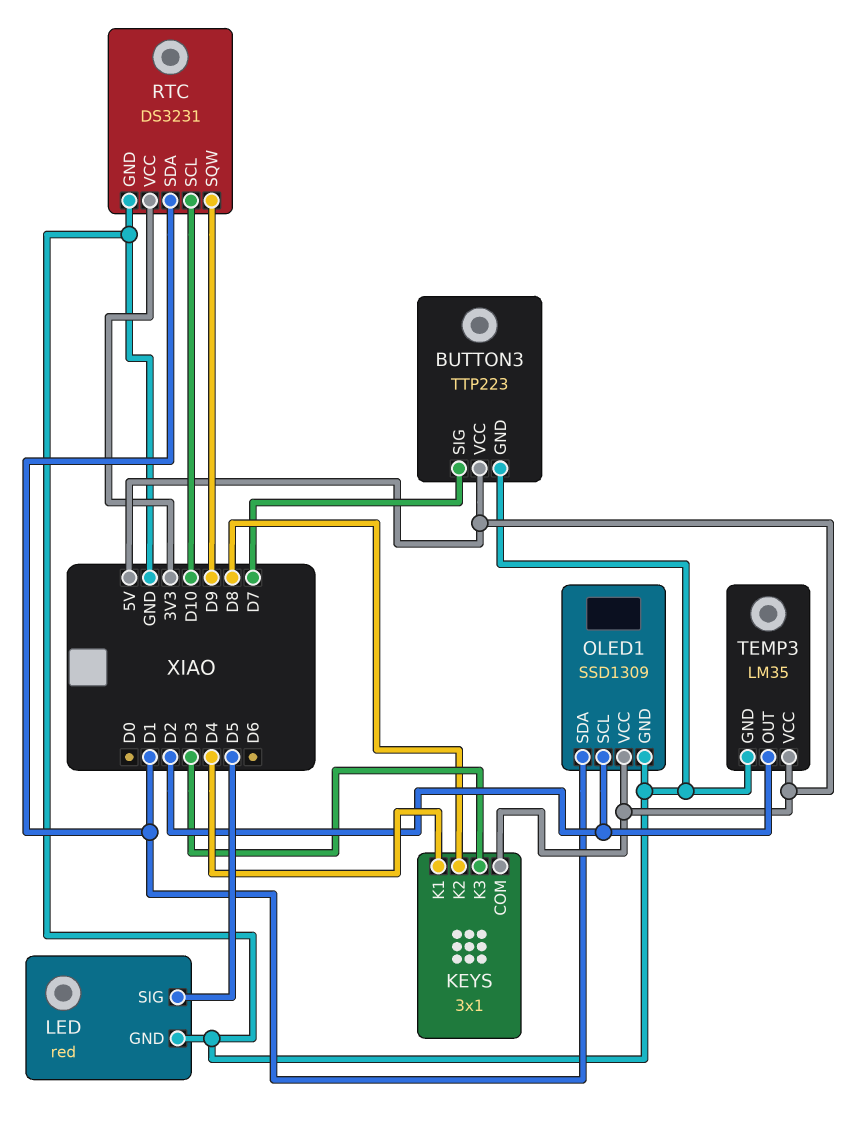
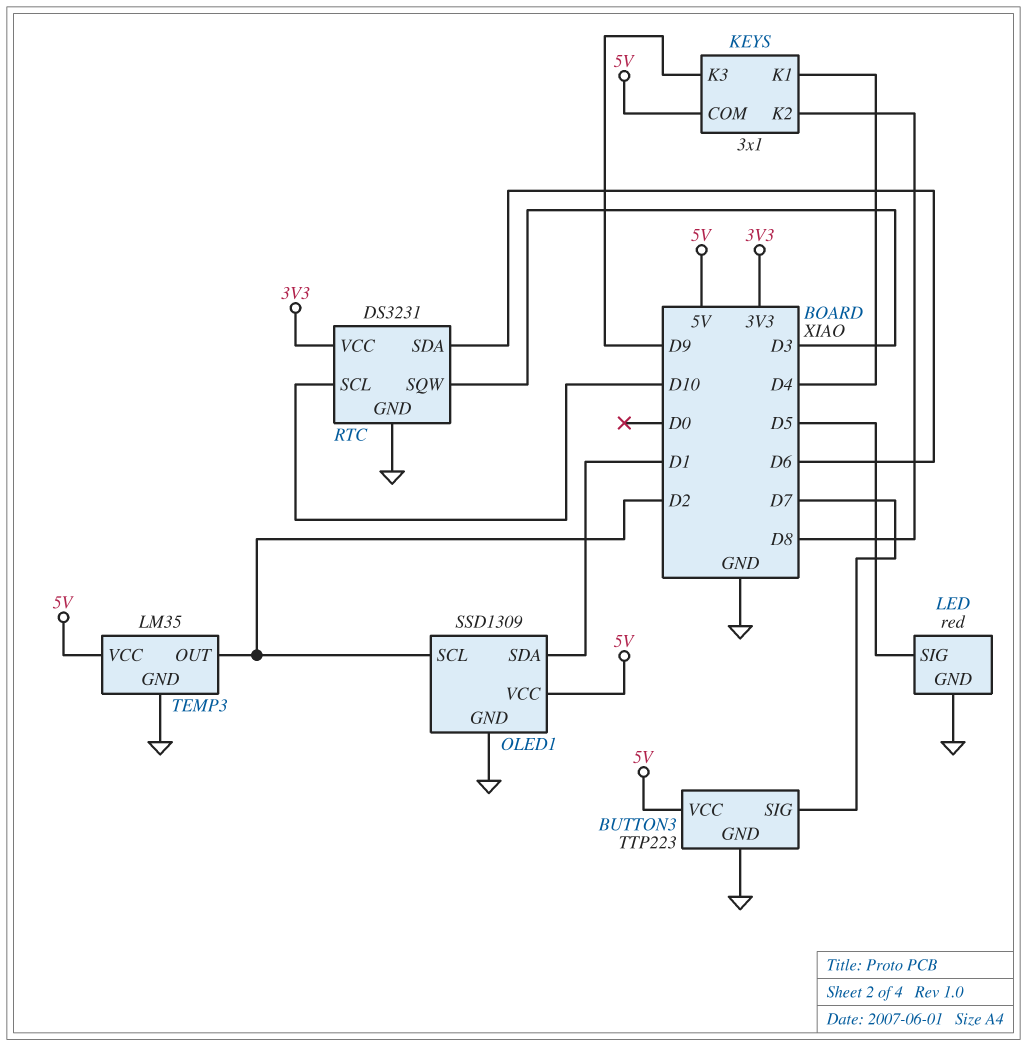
KEYS pin K3: D3 -> D9
RTC pin SDA: D1 -> D6
RTC pin SQW: D9 -> D3

